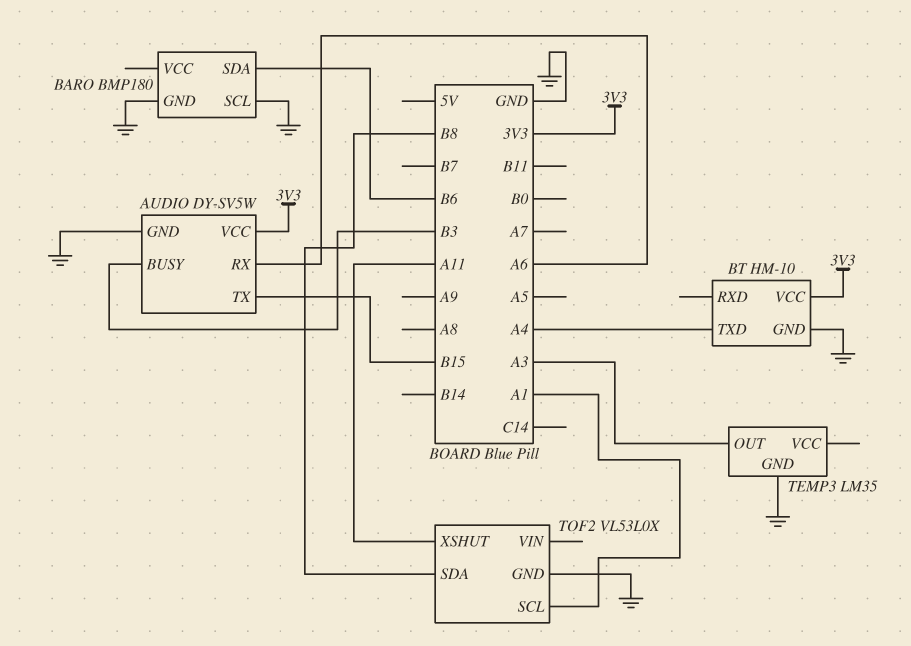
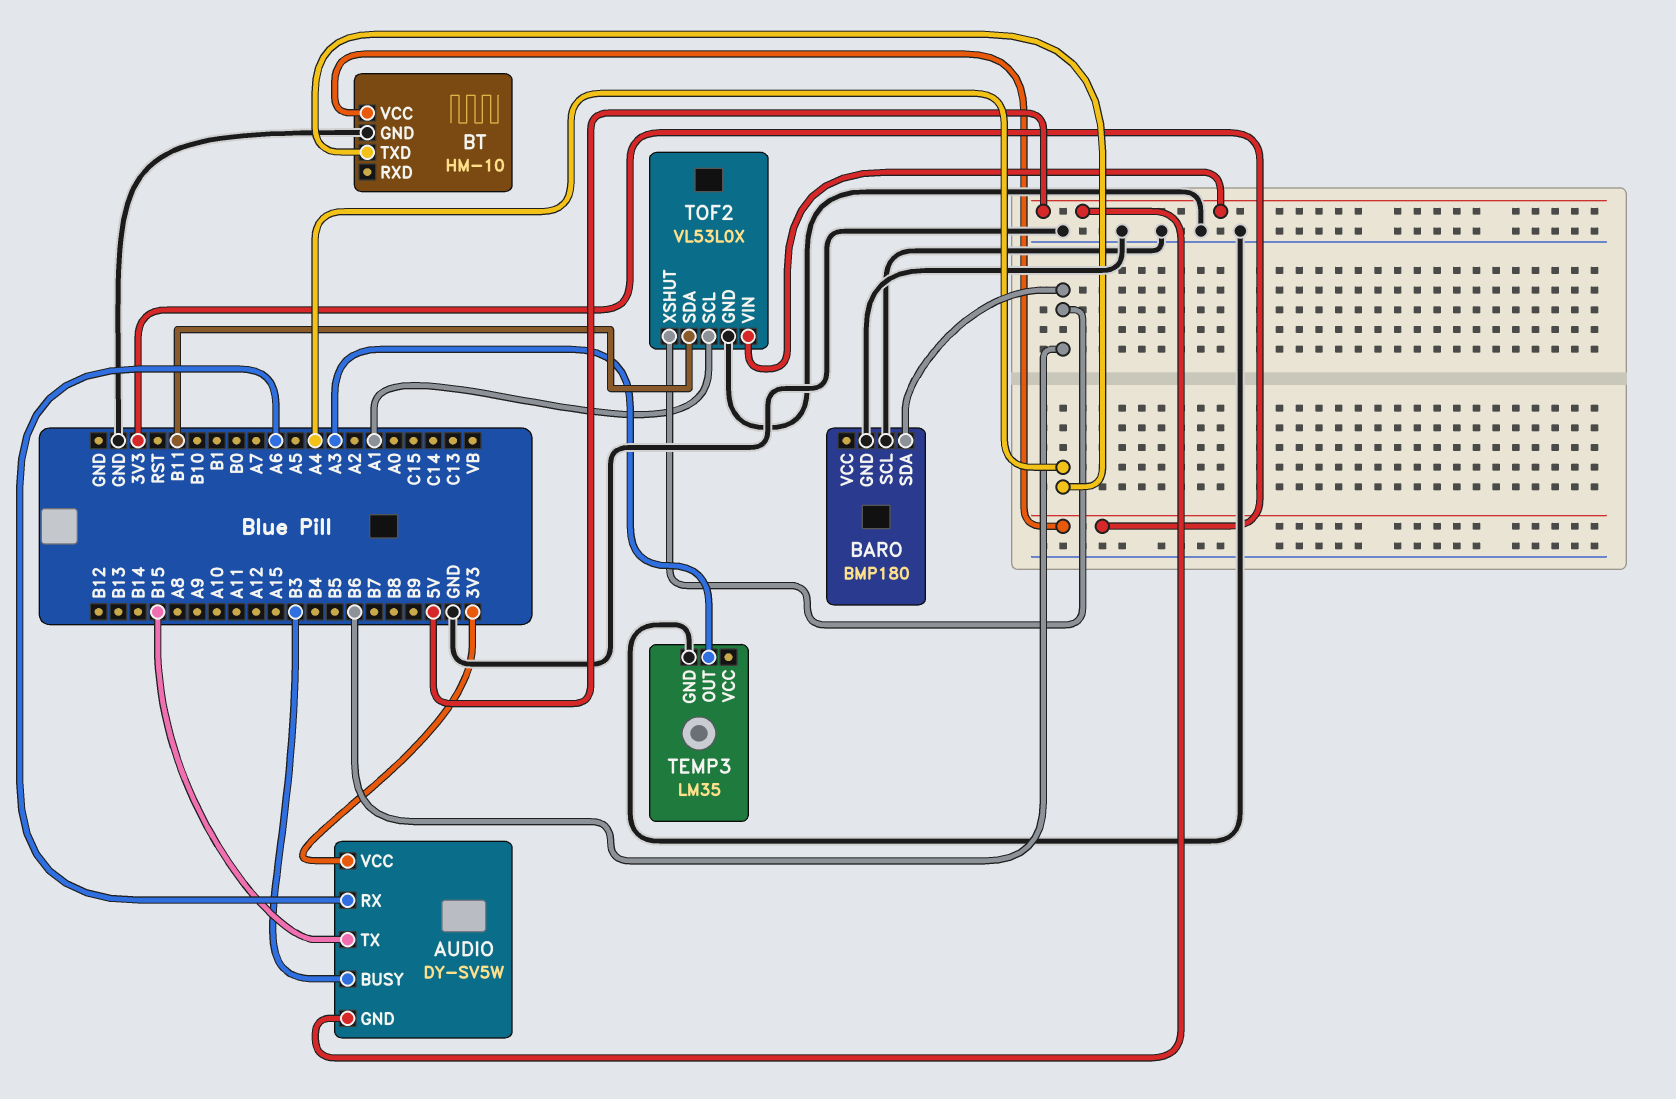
AUDIO pin GND: GND -> 5V
TOF2 pin SDA: B8 -> B11
TOF2 pin VIN: none -> 5V
TOF2 pin XSHUT: A11 -> B6

